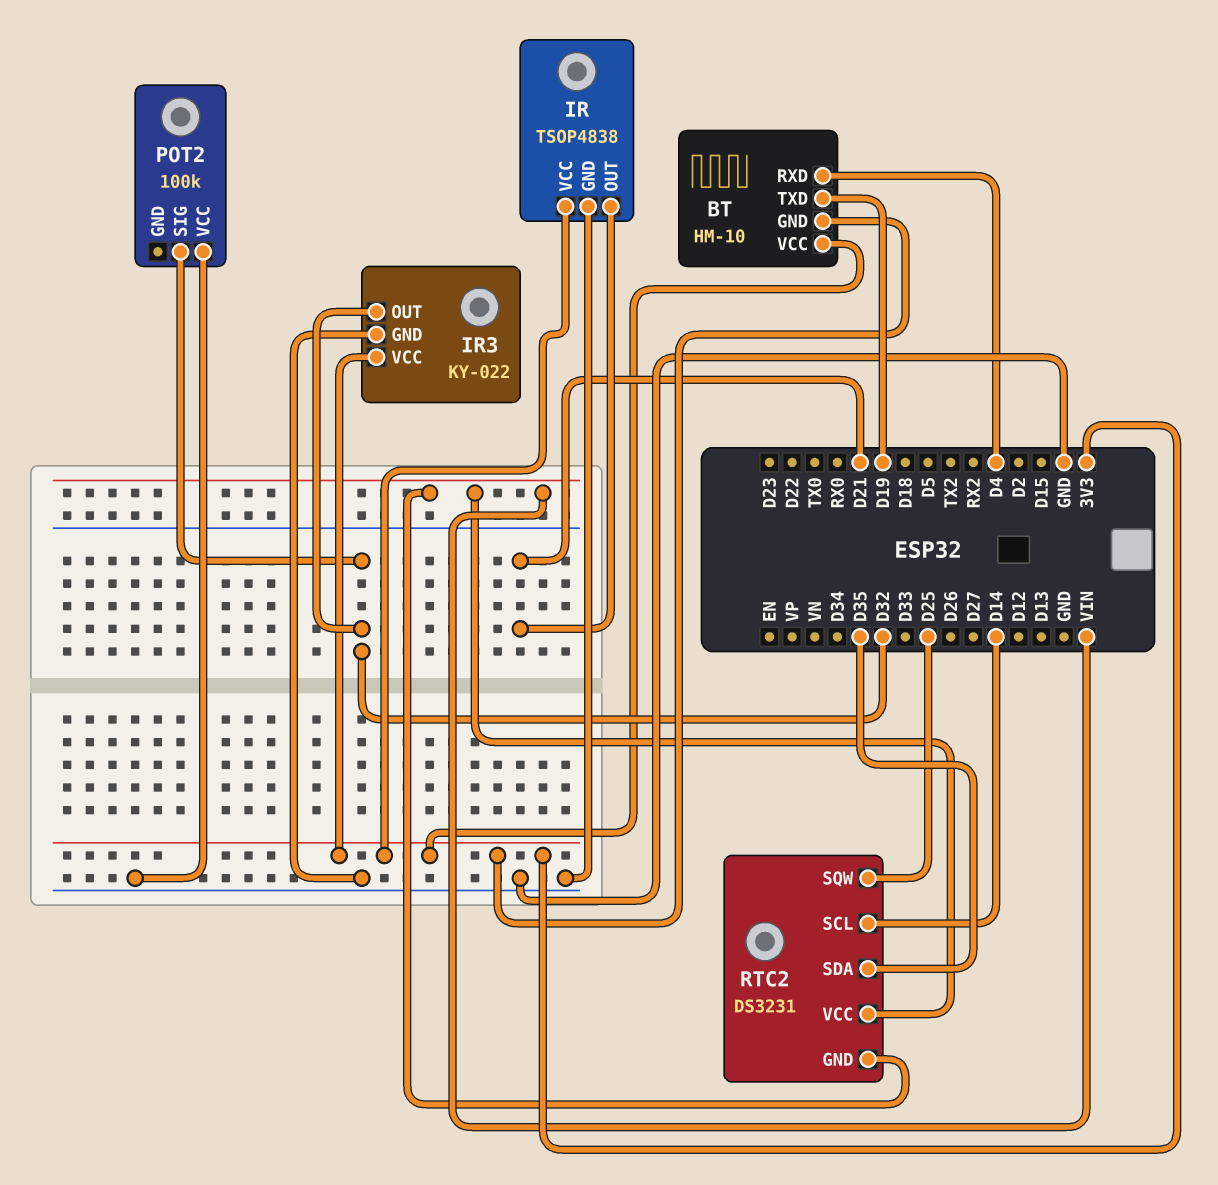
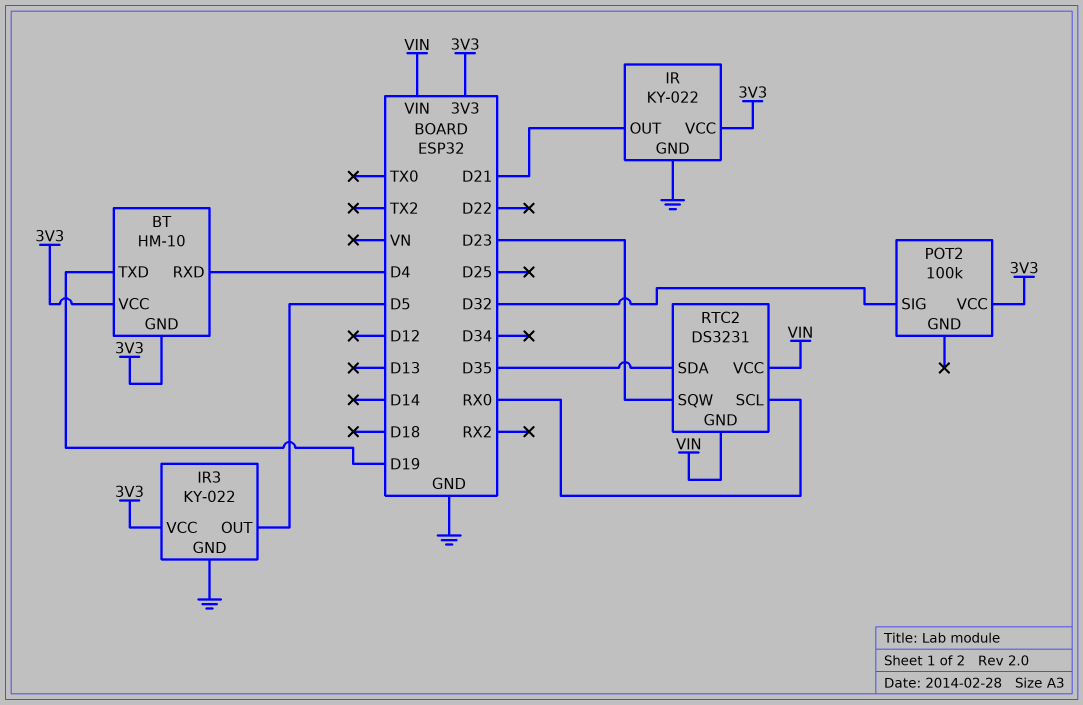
IR: TSOP4838 -> KY-022
IR3 pin OUT: D32 -> D5
POT2 pin VCC: GND -> 3V3
RTC2 pin SCL: D14 -> RX0
RTC2 pin SQW: D25 -> D23

